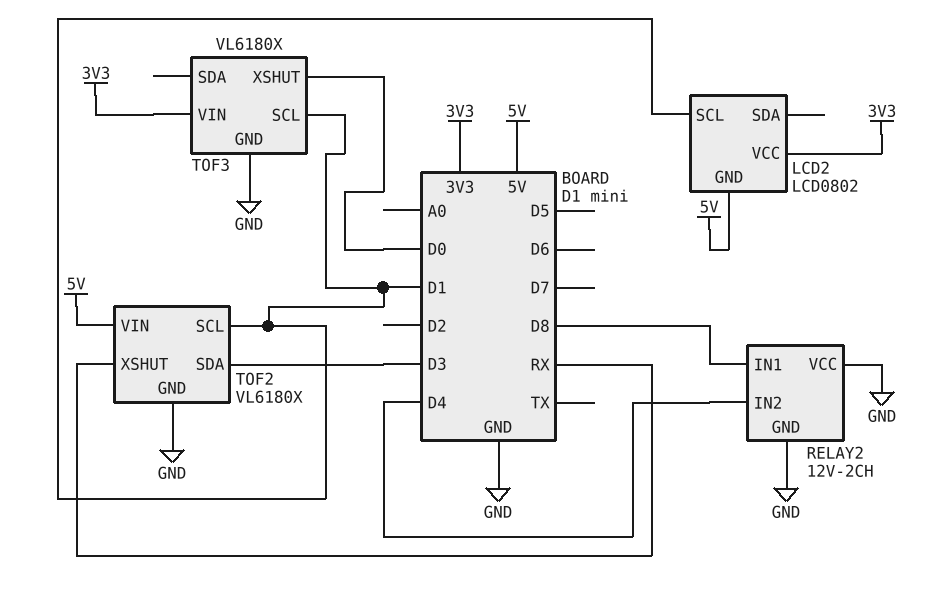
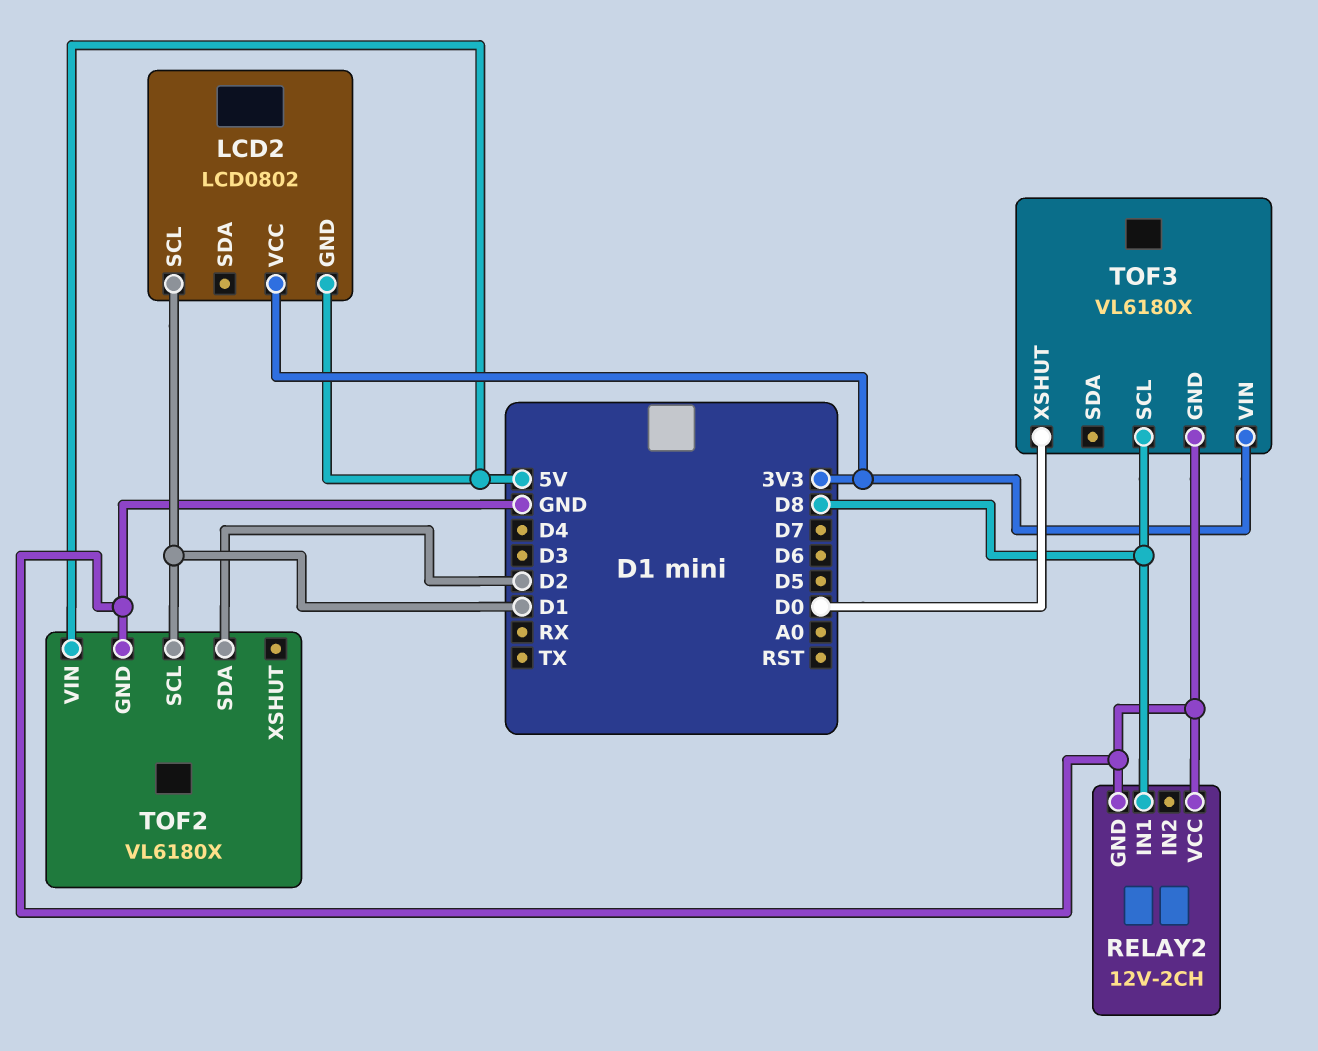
RELAY2 pin IN2: D4 -> none
TOF2 pin SDA: D3 -> D2
TOF2 pin XSHUT: RX -> none
TOF3 pin SCL: D1 -> D8

